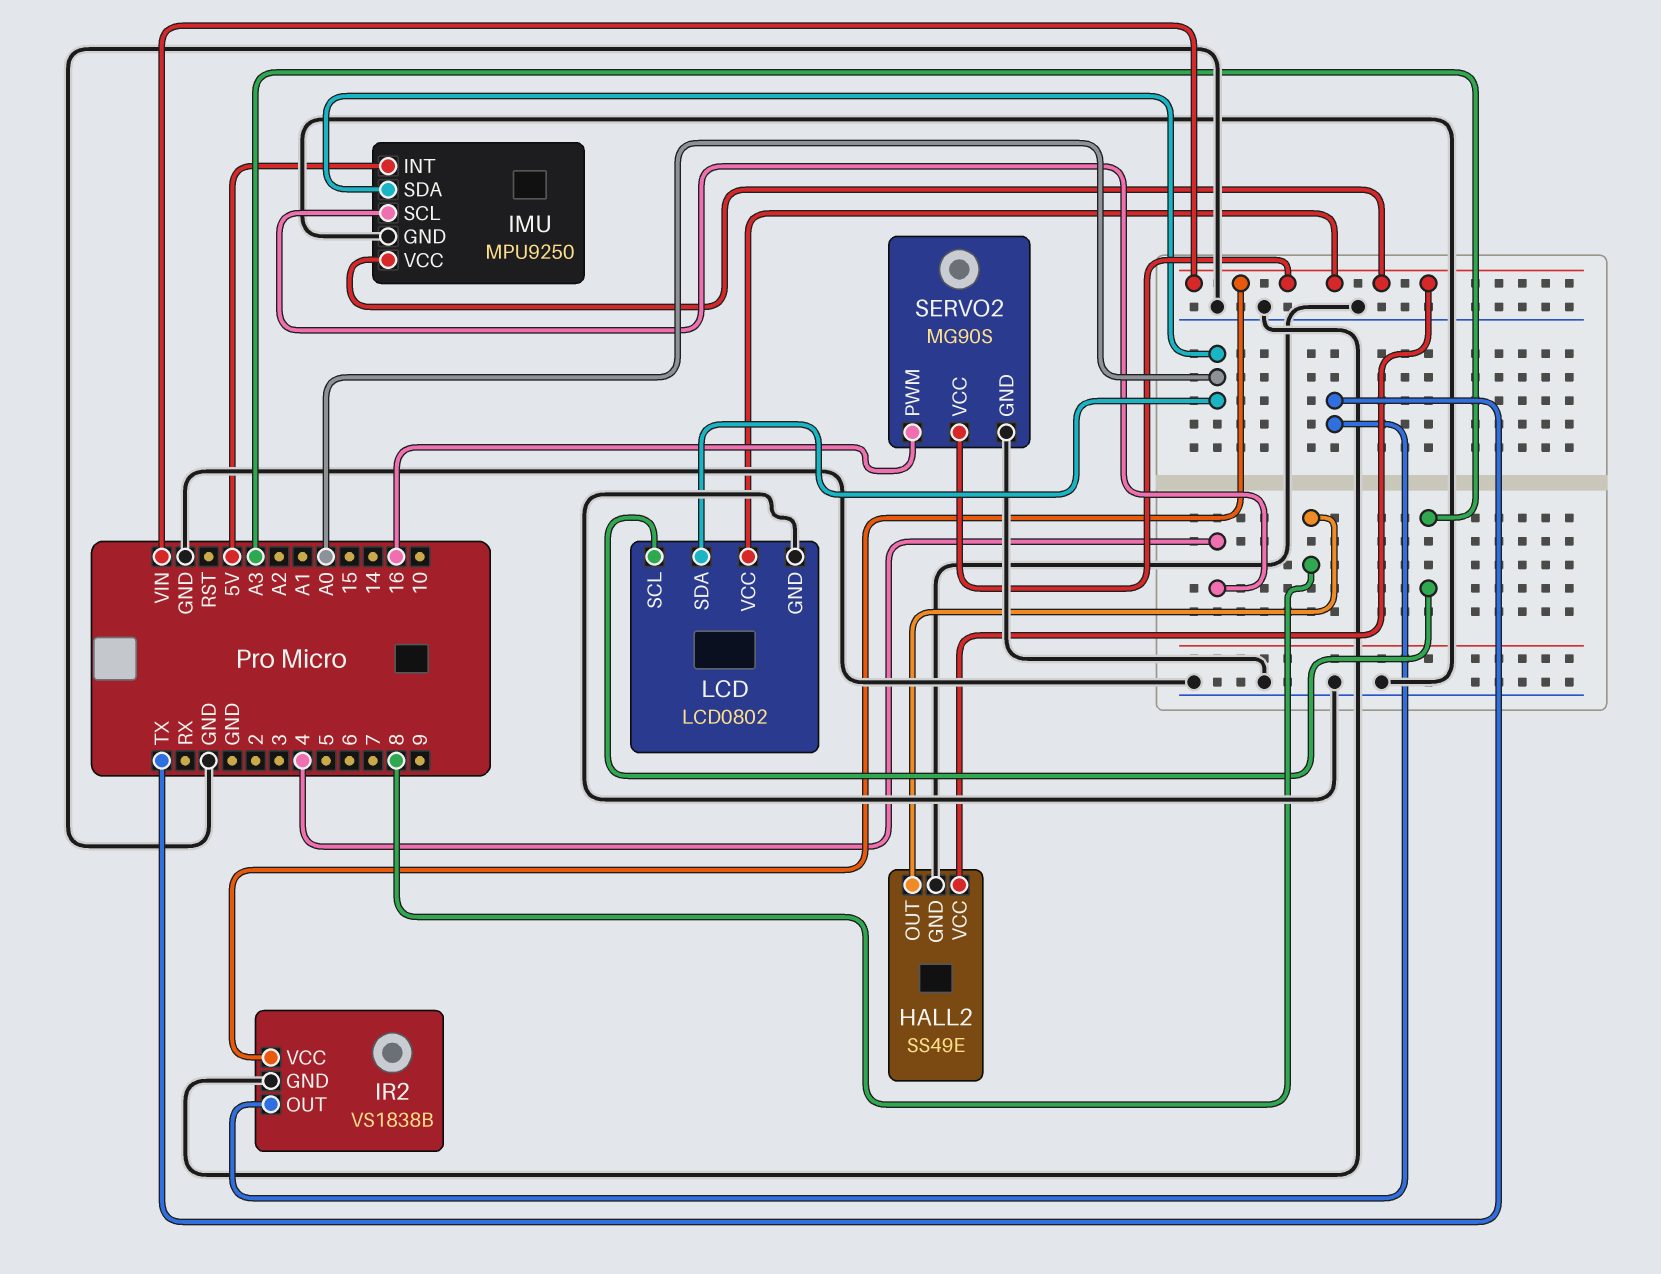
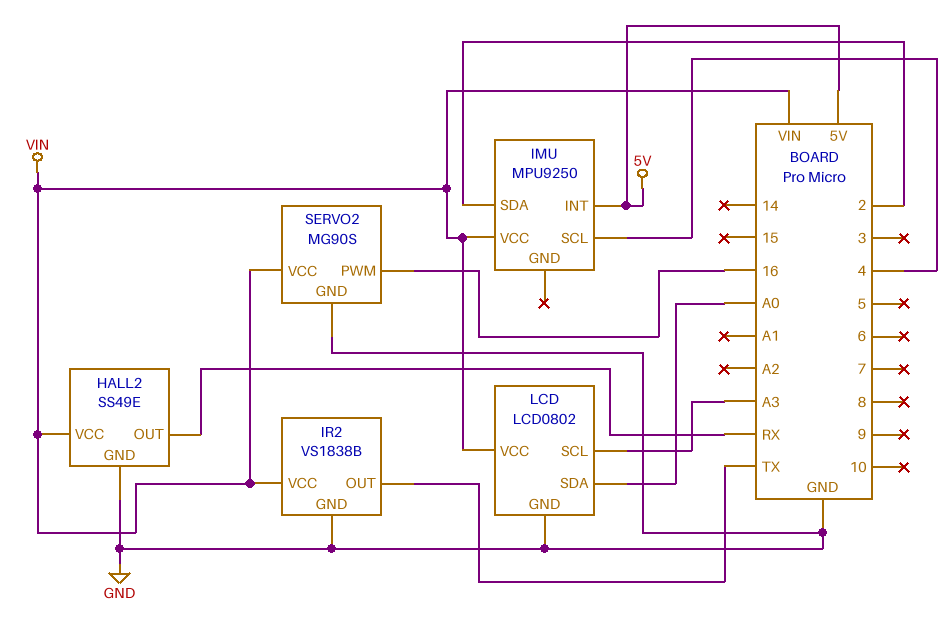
HALL2 pin OUT: 8 -> RX
IMU pin GND: GND -> none
IMU pin SDA: A0 -> 2

